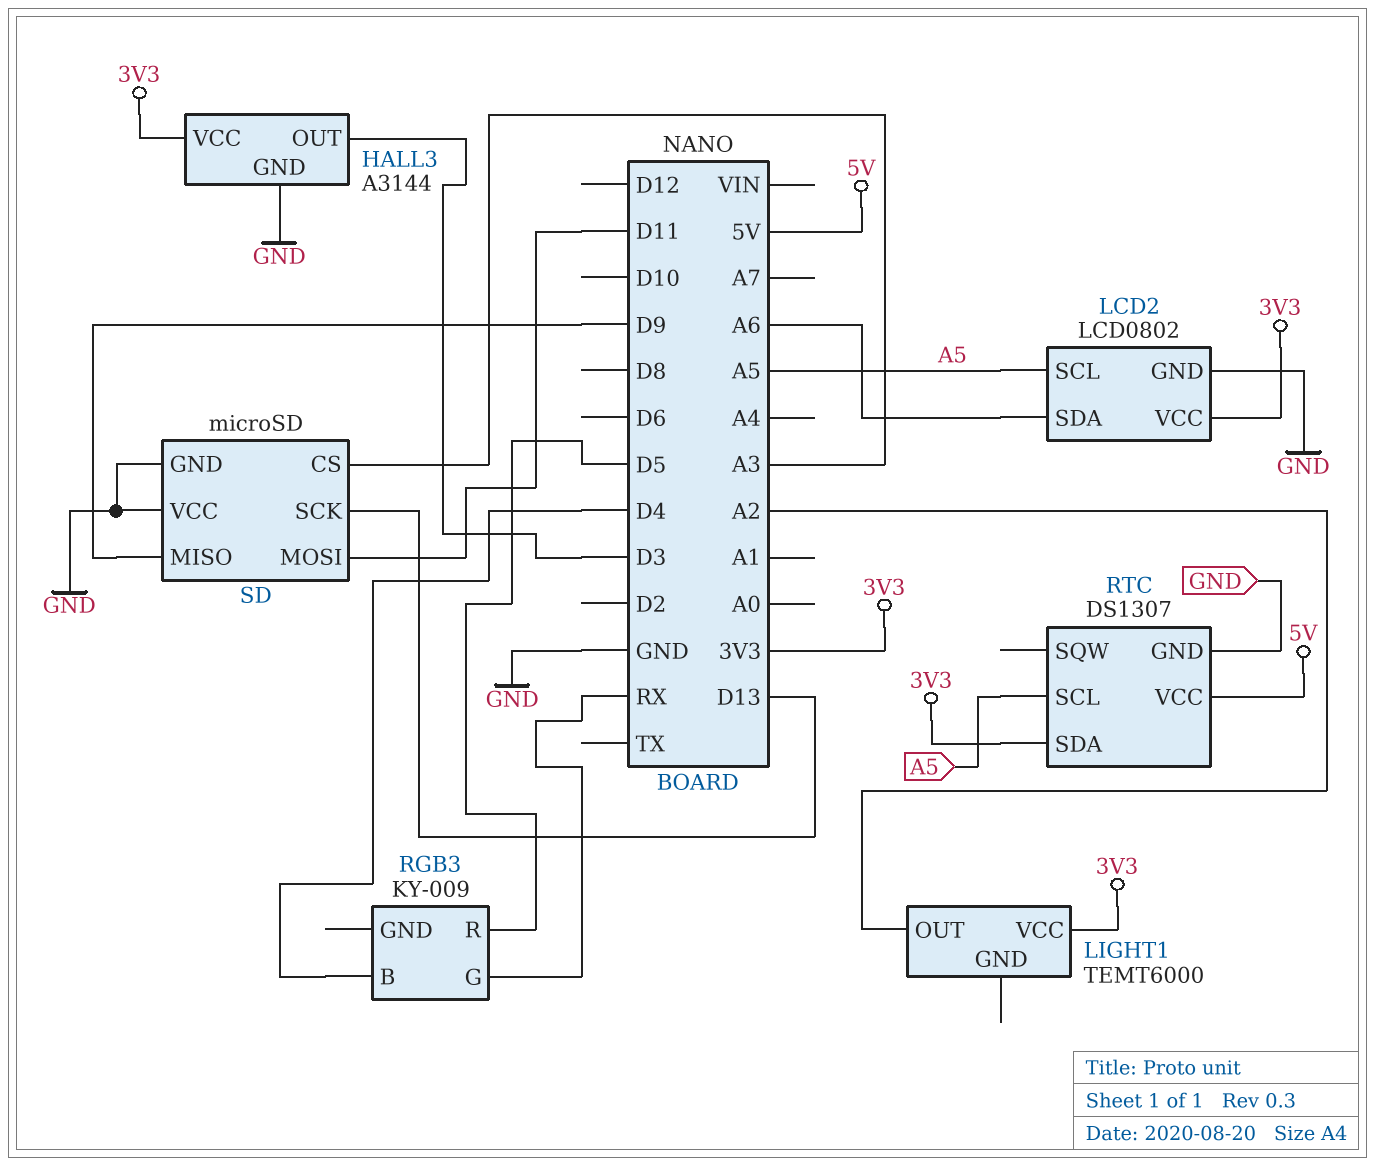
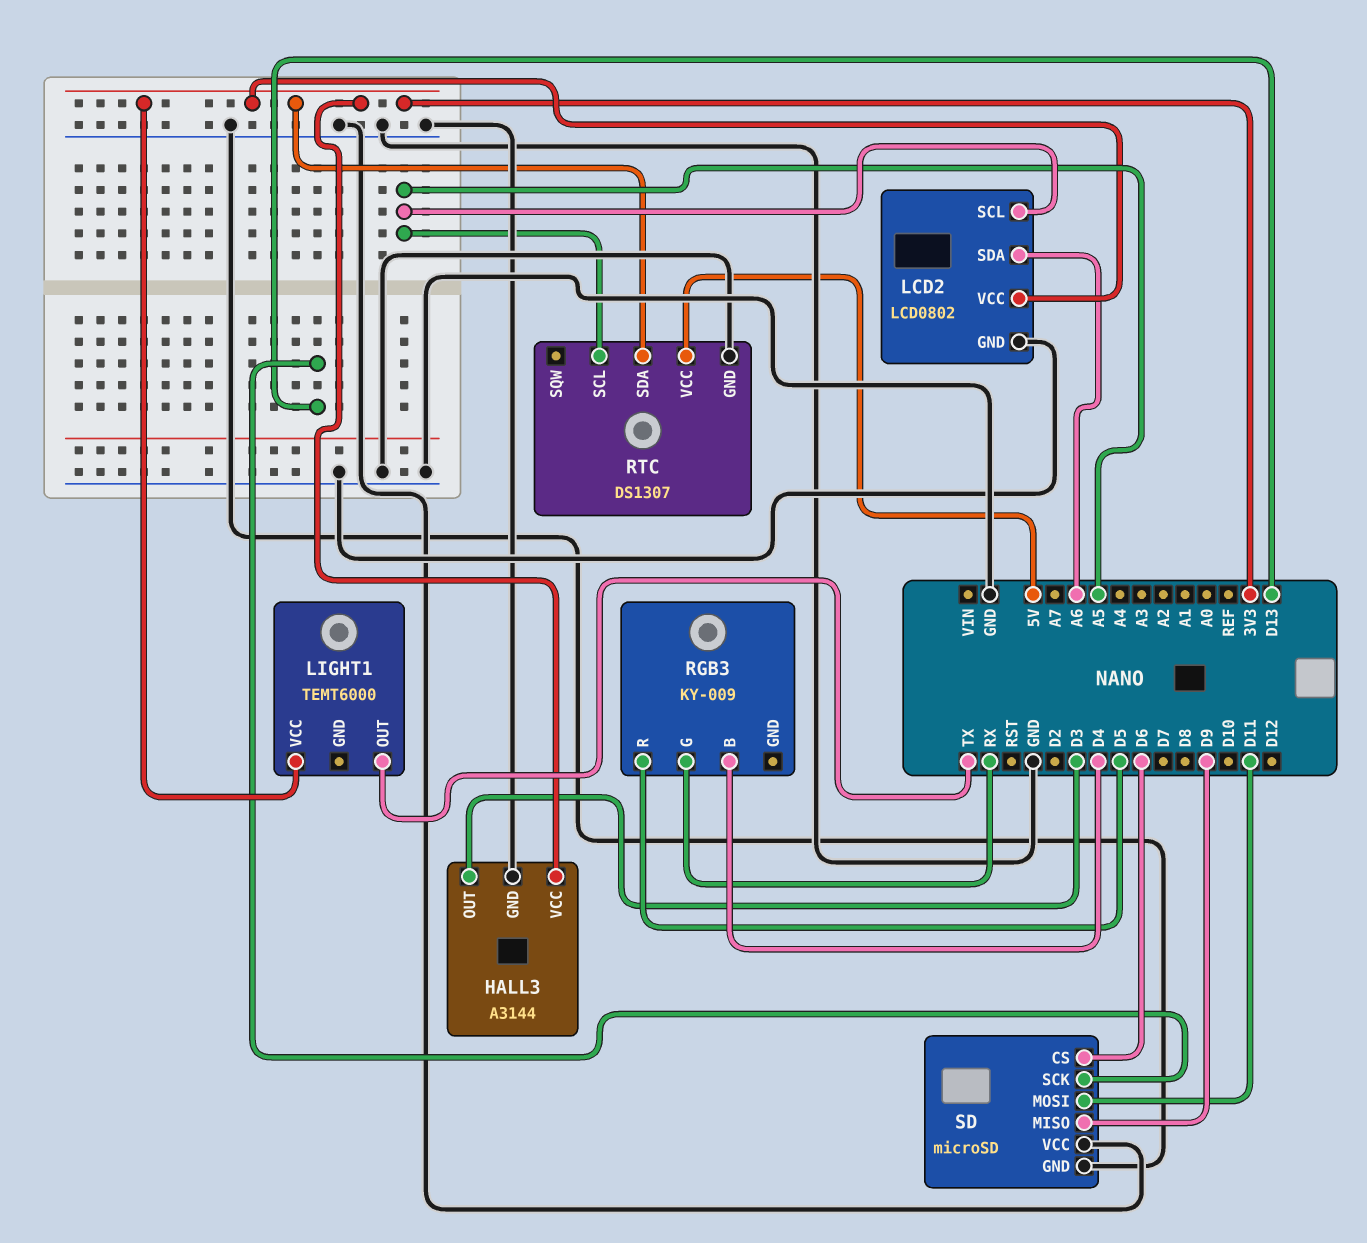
LIGHT1 pin OUT: A2 -> TX
SD pin CS: A3 -> D6

